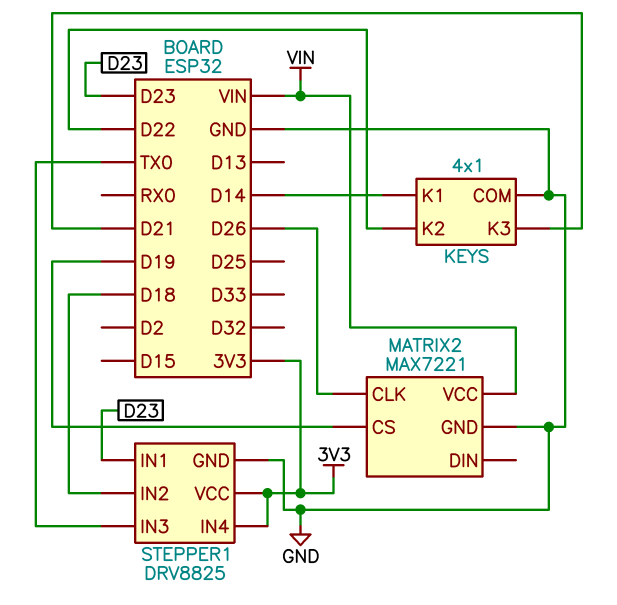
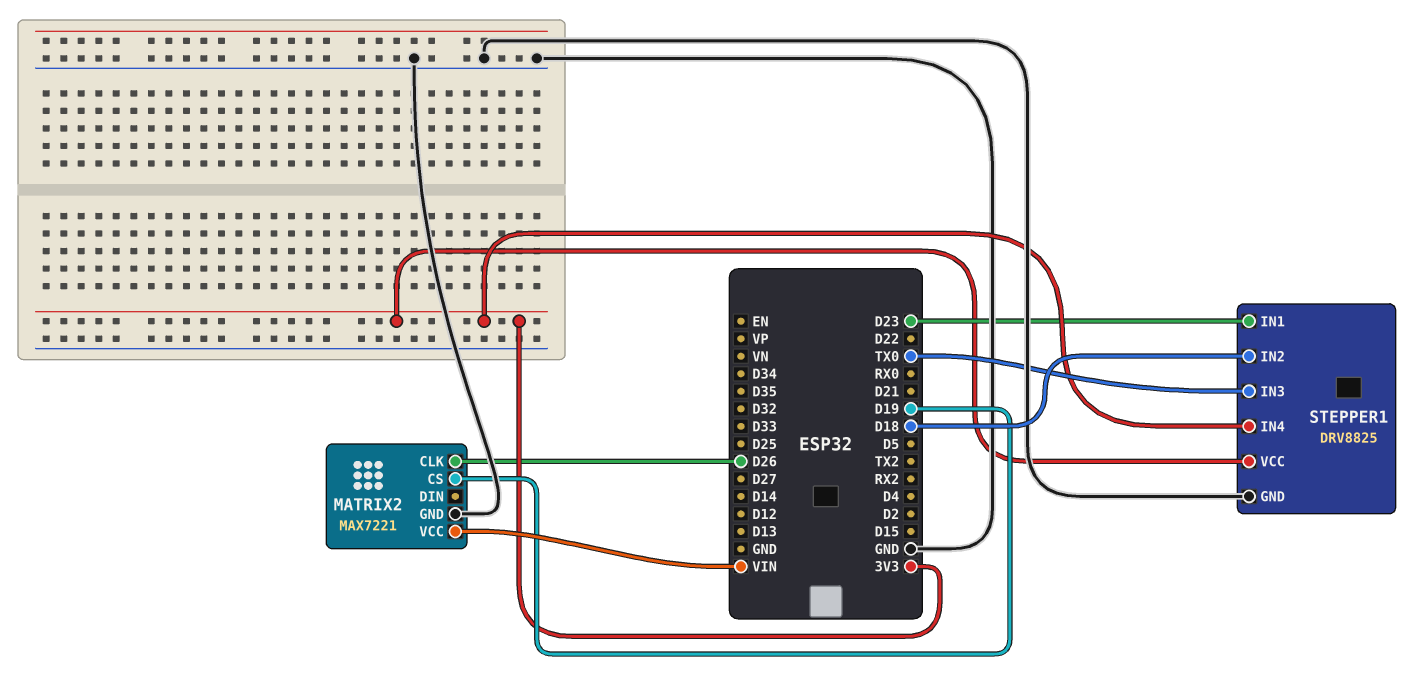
KEYS: 4x1 -> none
KEYS pin COM: GND -> none
KEYS pin K1: D14 -> none
KEYS pin K2: D22 -> none
KEYS pin K3: D21 -> none

